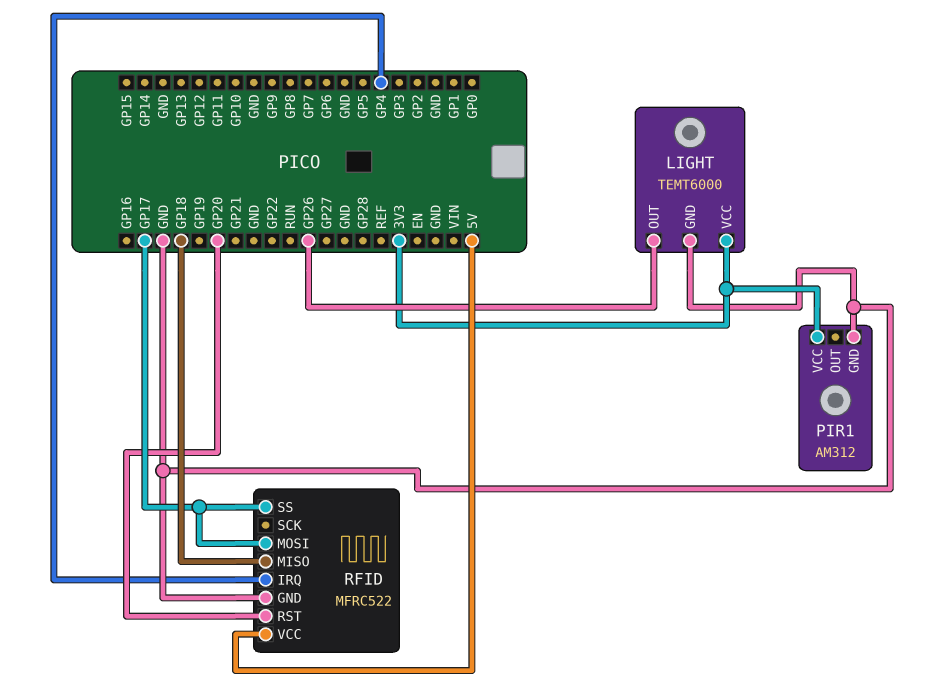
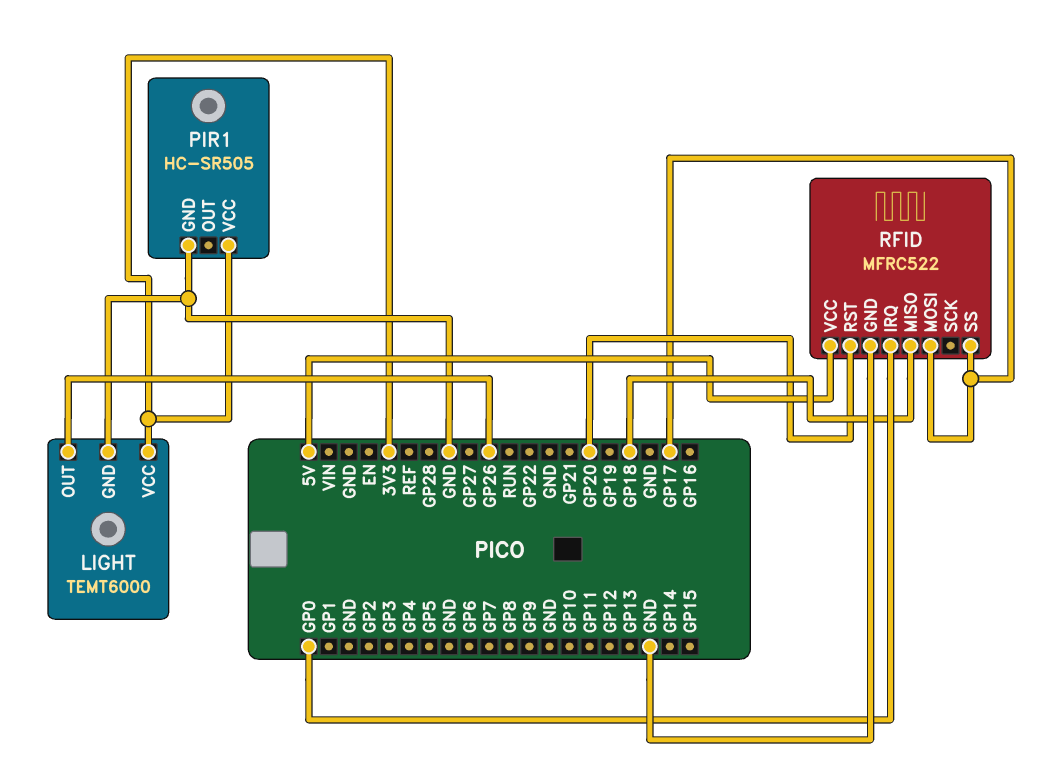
PIR1: AM312 -> HC-SR505
RFID pin IRQ: GP4 -> GP0

